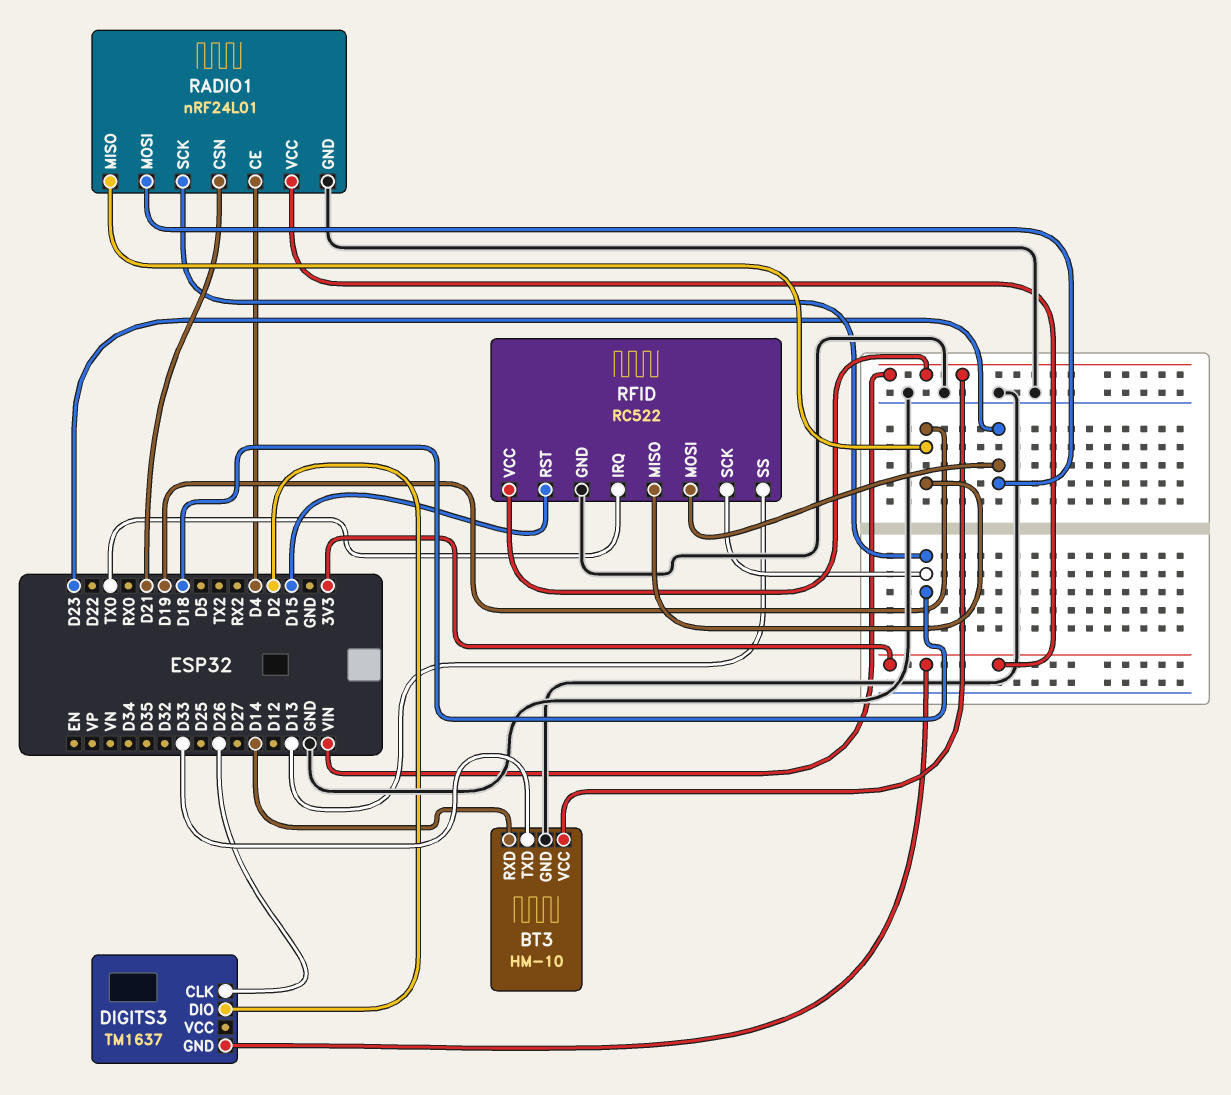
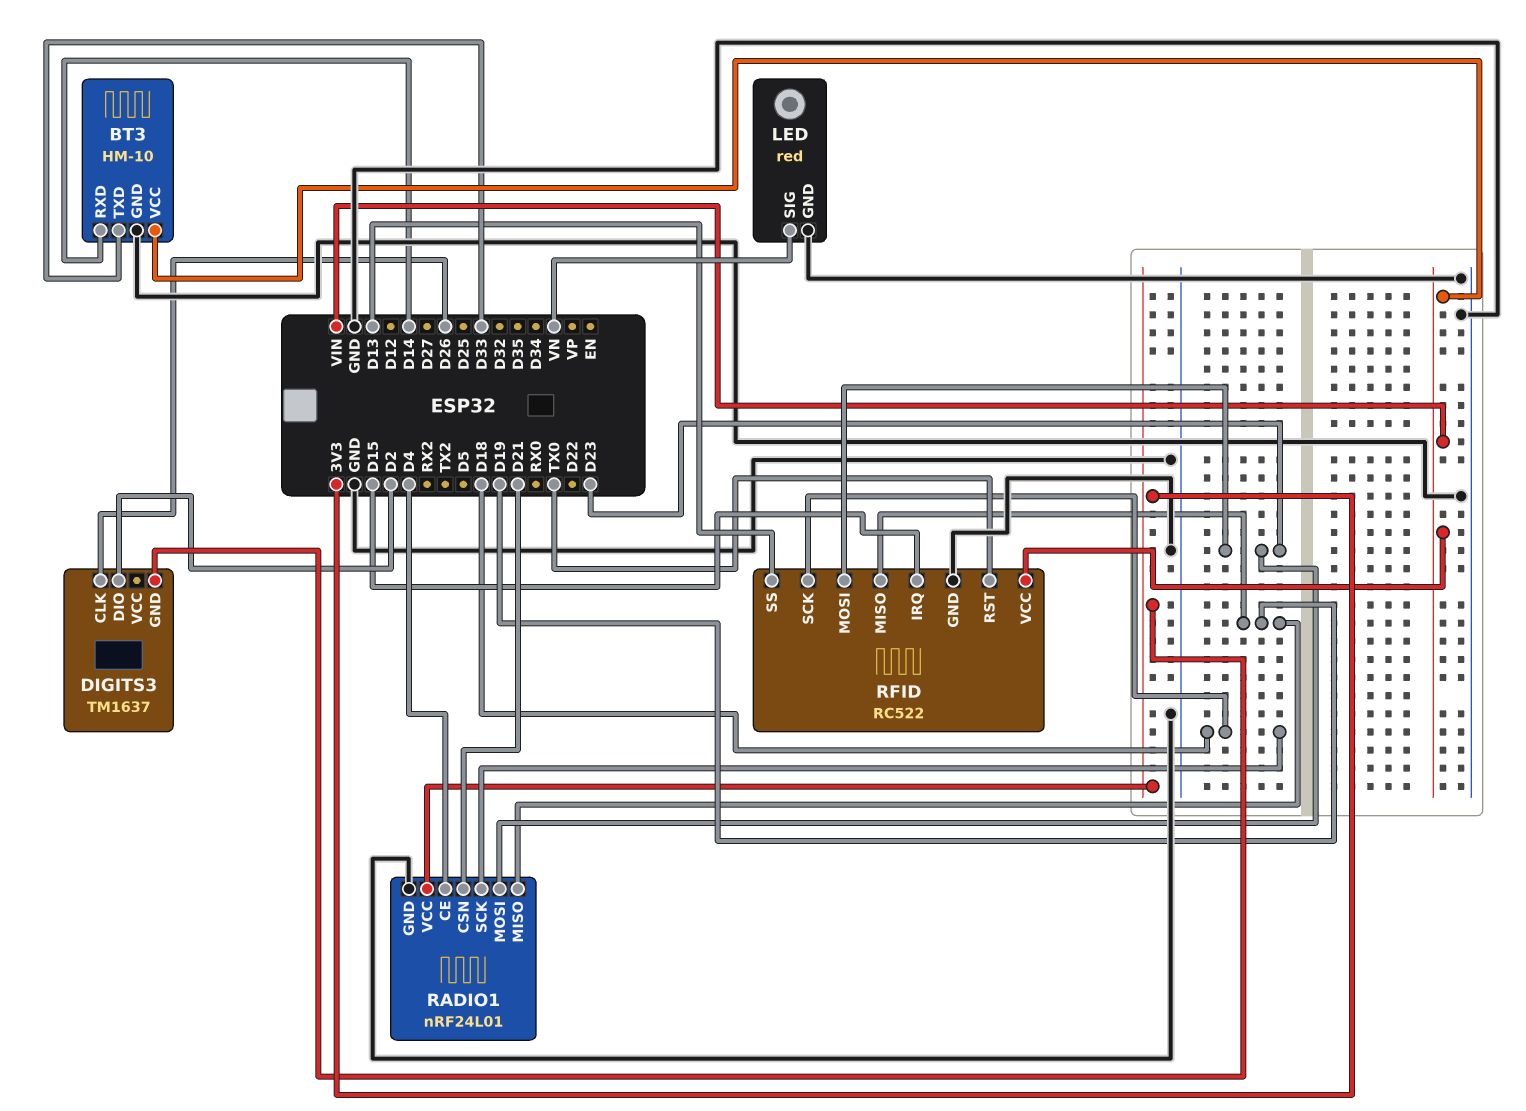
LED: none -> red
LED pin GND: none -> GND
LED pin SIG: none -> VN
RFID pin IRQ: TX0 -> D15
RFID pin RST: D15 -> TX0

